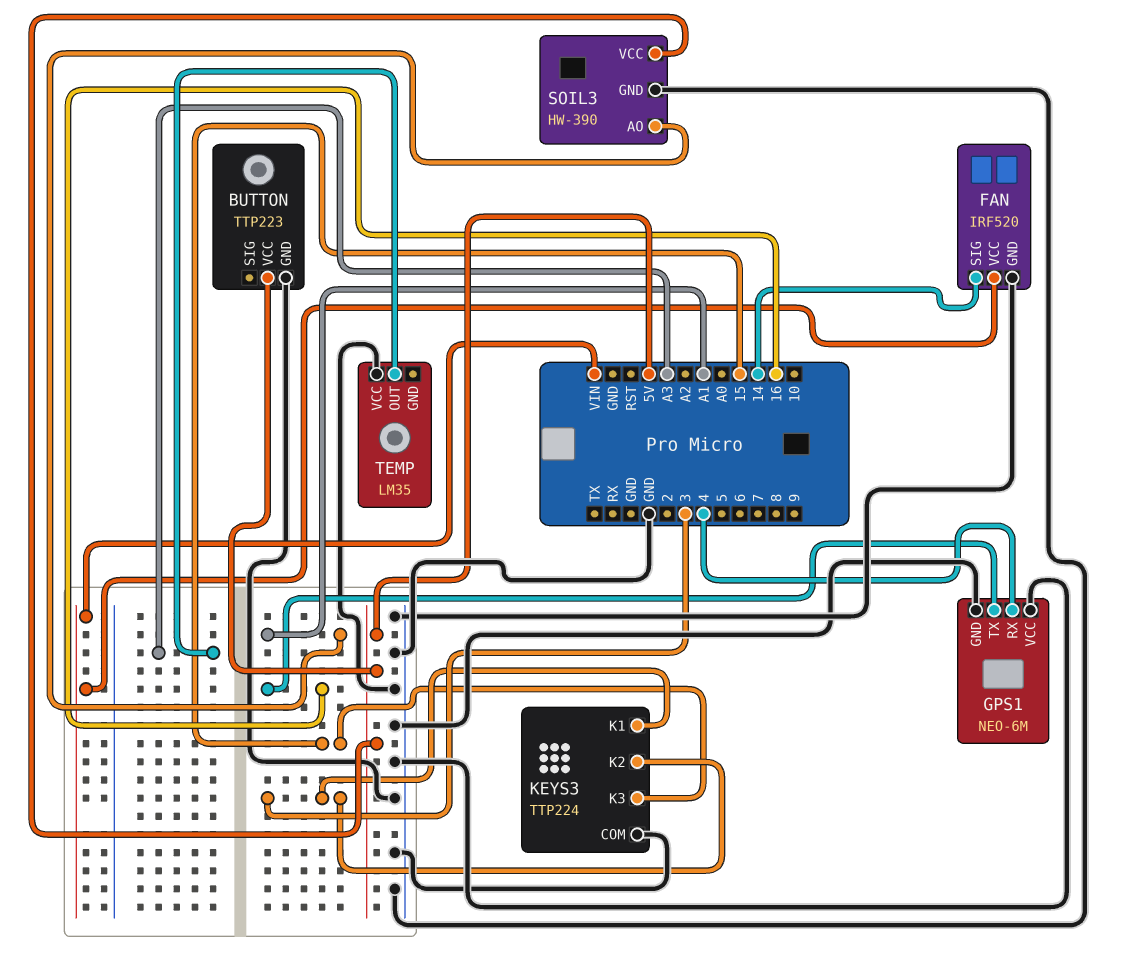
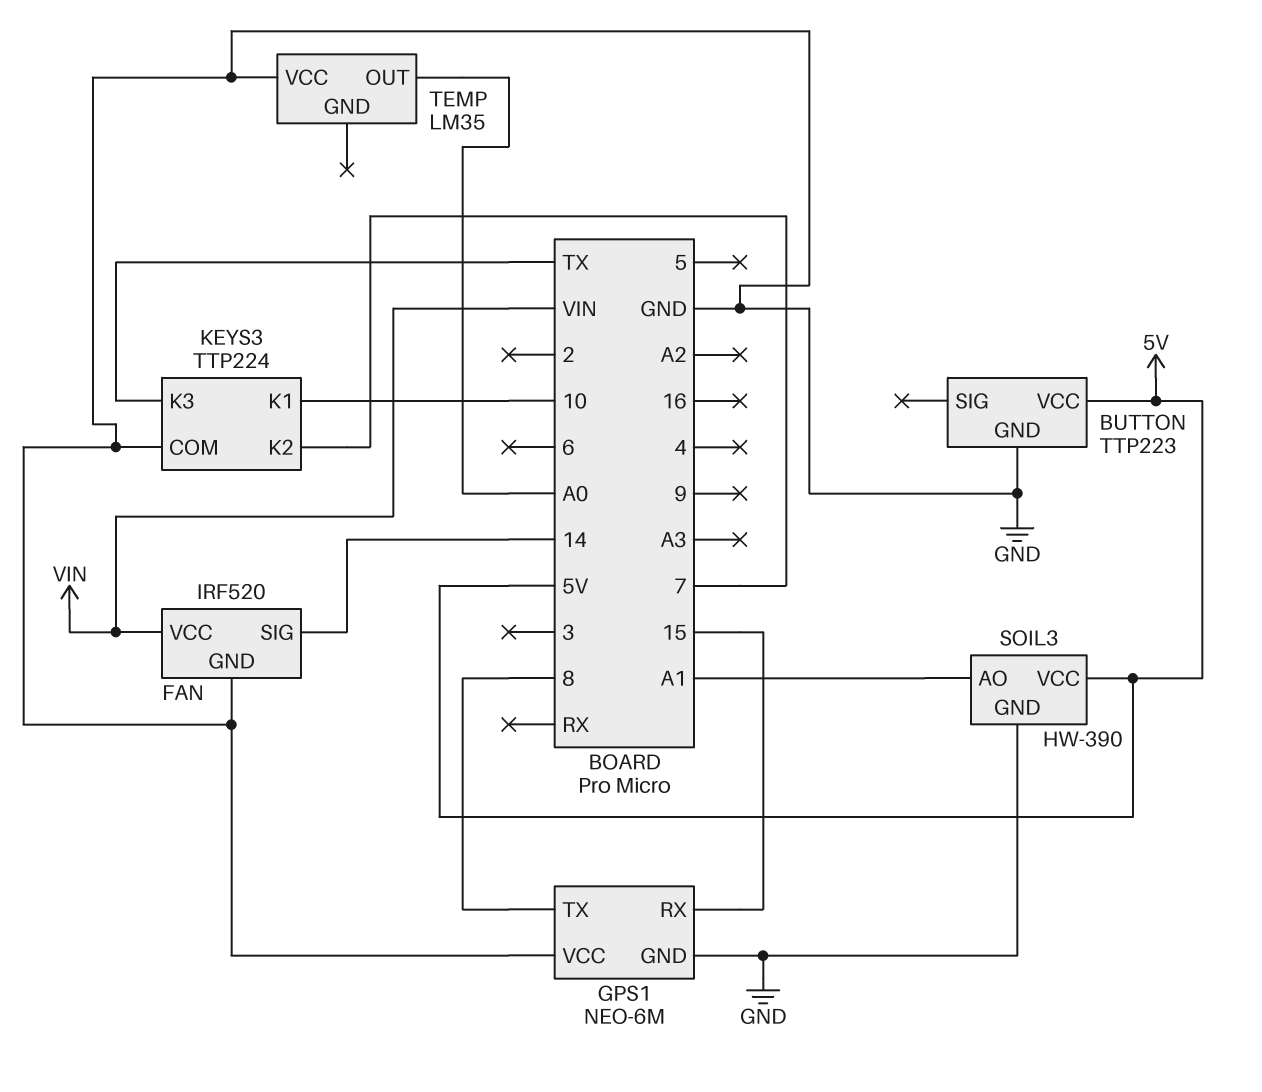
GPS1 pin RX: 4 -> 15
GPS1 pin TX: 16 -> 8
KEYS3 pin K1: 3 -> 10
KEYS3 pin K2: 3 -> 7
KEYS3 pin K3: 15 -> TX
TEMP pin OUT: A3 -> A0

